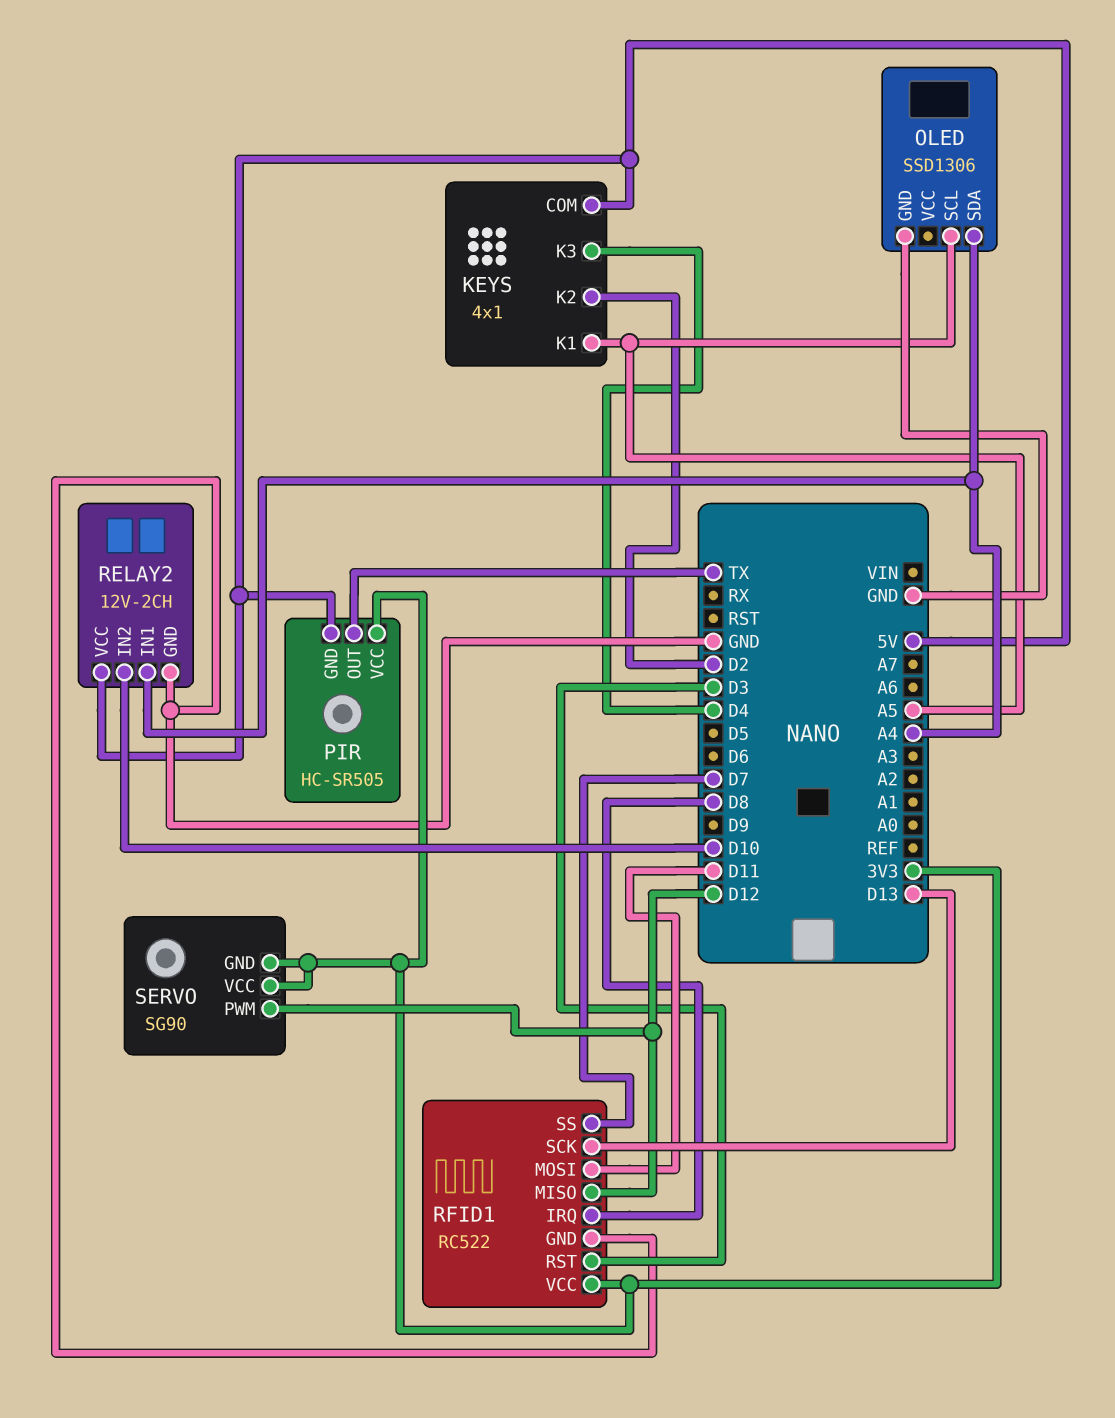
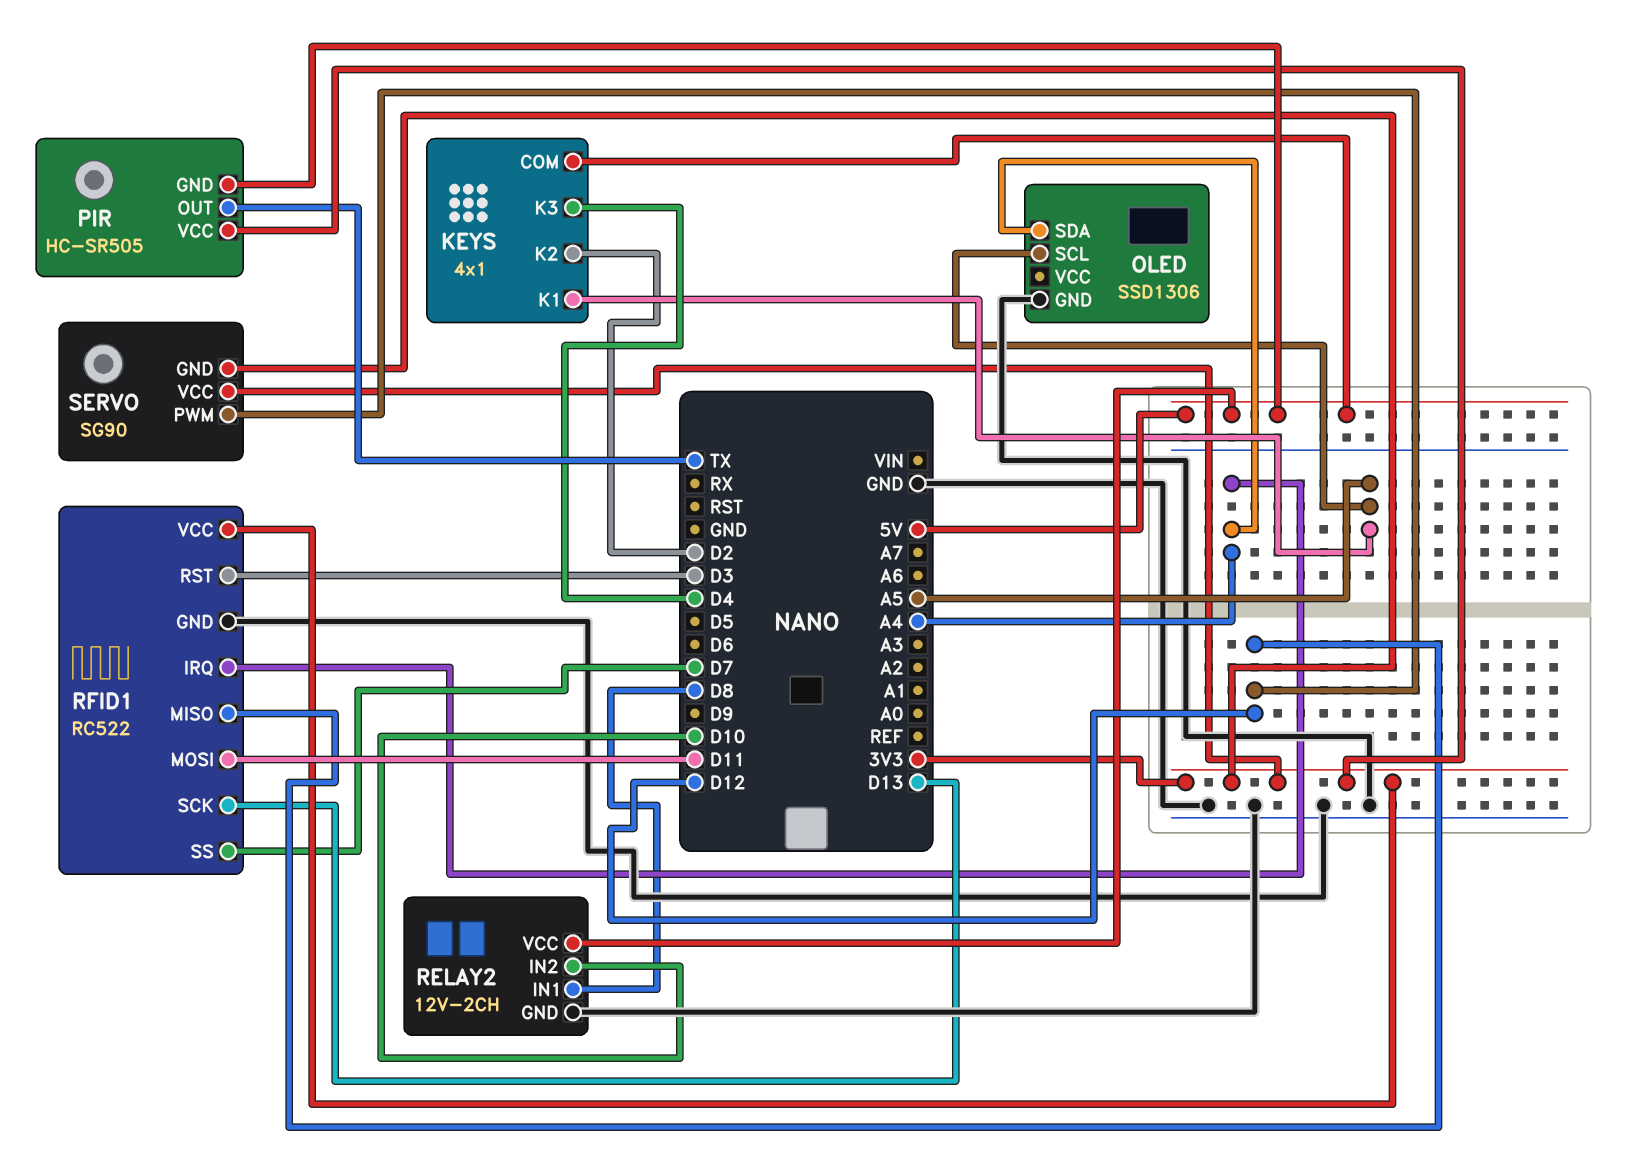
RELAY2 pin IN1: A4 -> D8
RFID1 pin IRQ: D8 -> A4

